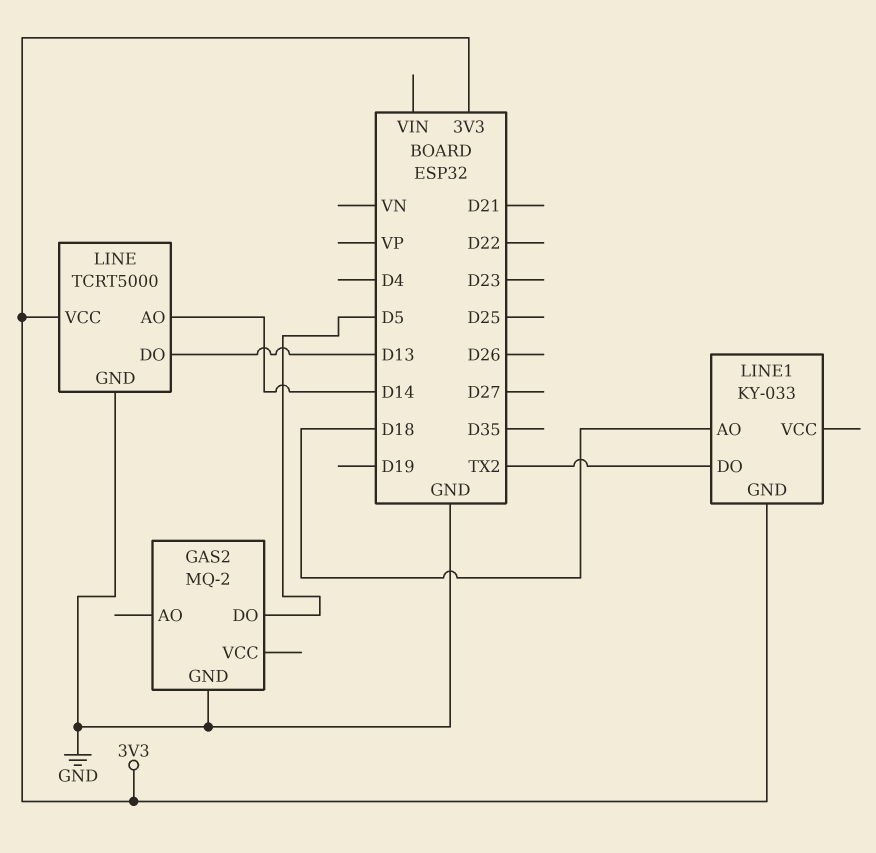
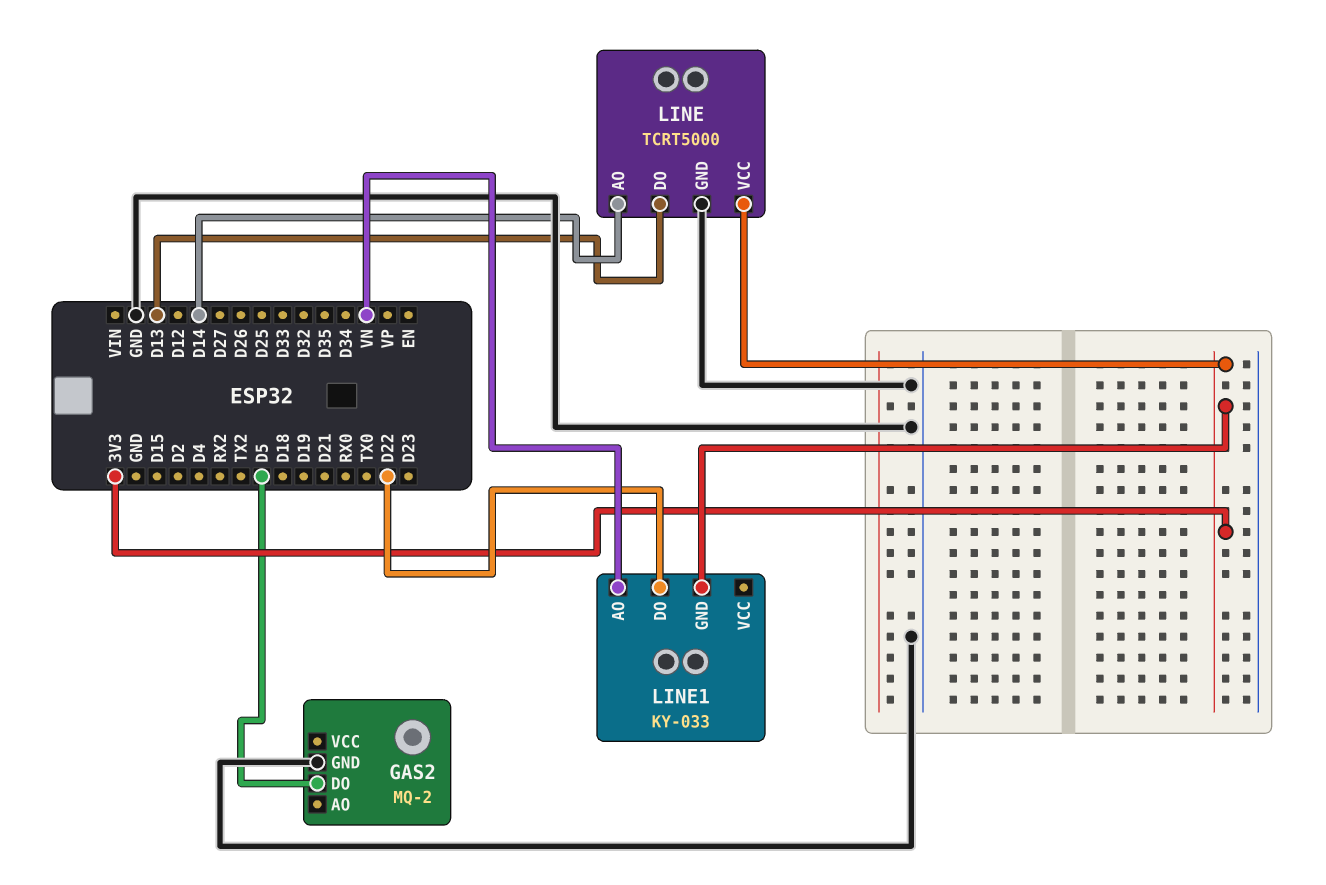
LINE1 pin AO: D18 -> VN
LINE1 pin DO: TX2 -> D22

